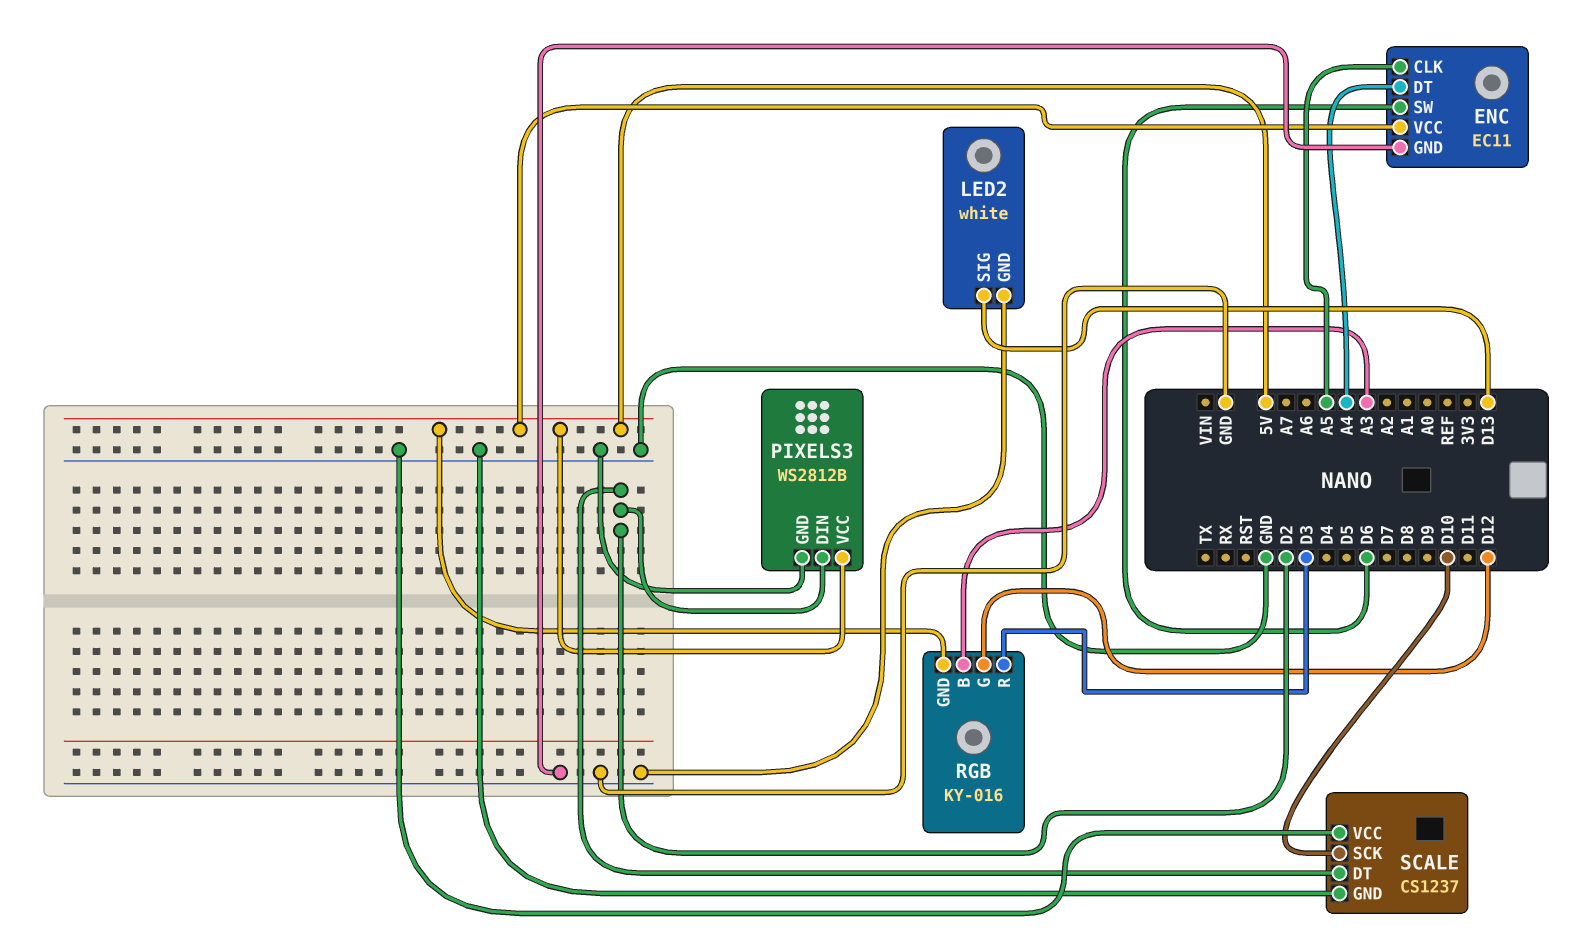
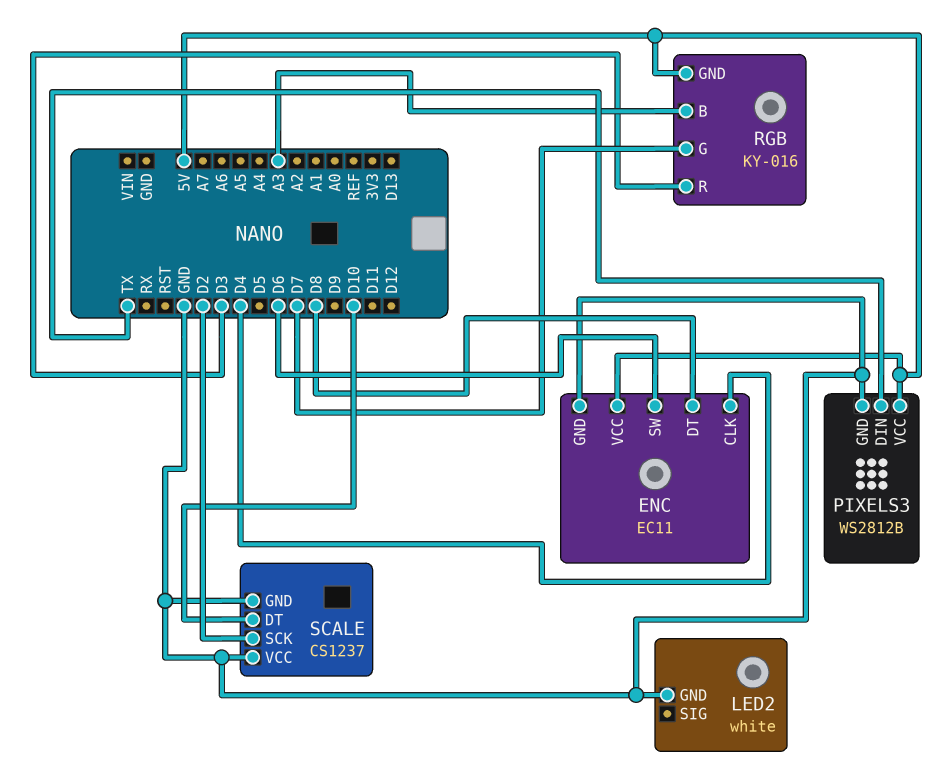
ENC pin CLK: A5 -> D4
ENC pin DT: A4 -> D8
LED2 pin SIG: D13 -> none
PIXELS3 pin DIN: D2 -> TX
RGB pin G: D12 -> D7
SCALE pin DT: D2 -> D10
SCALE pin SCK: D10 -> D2

